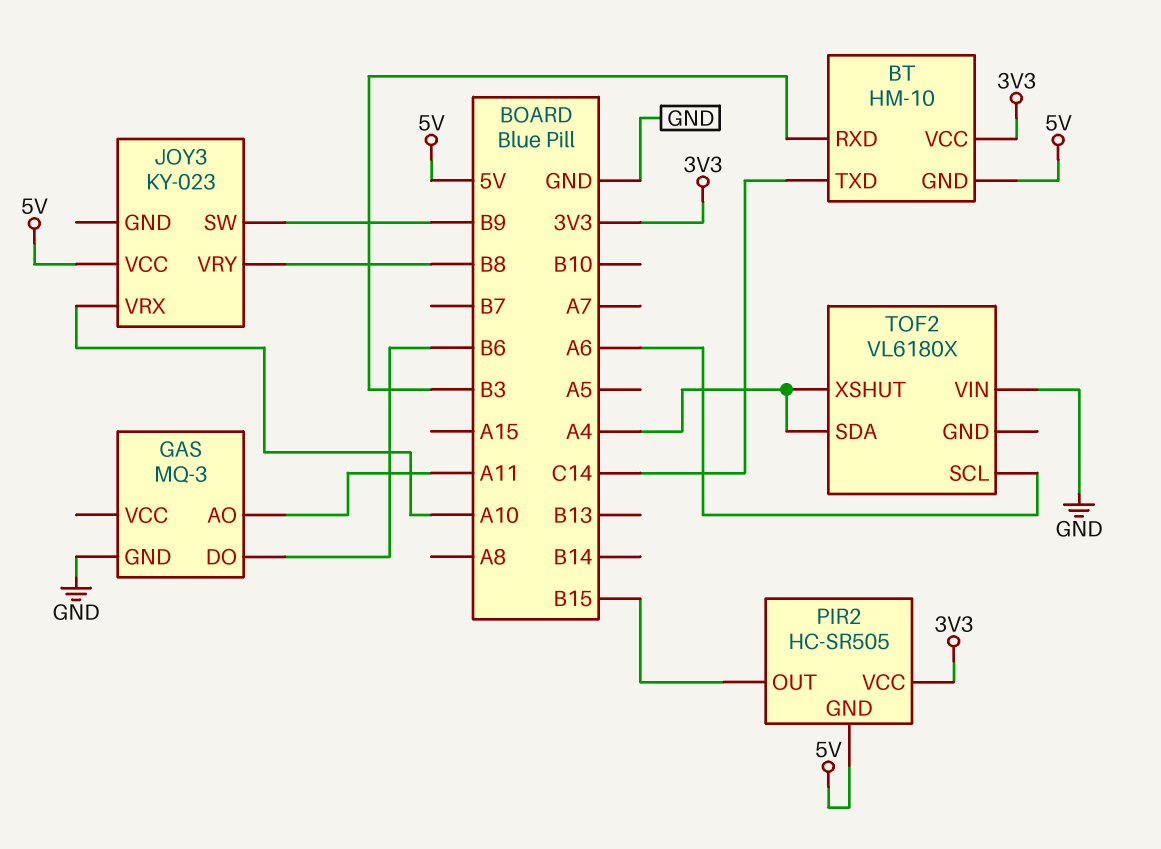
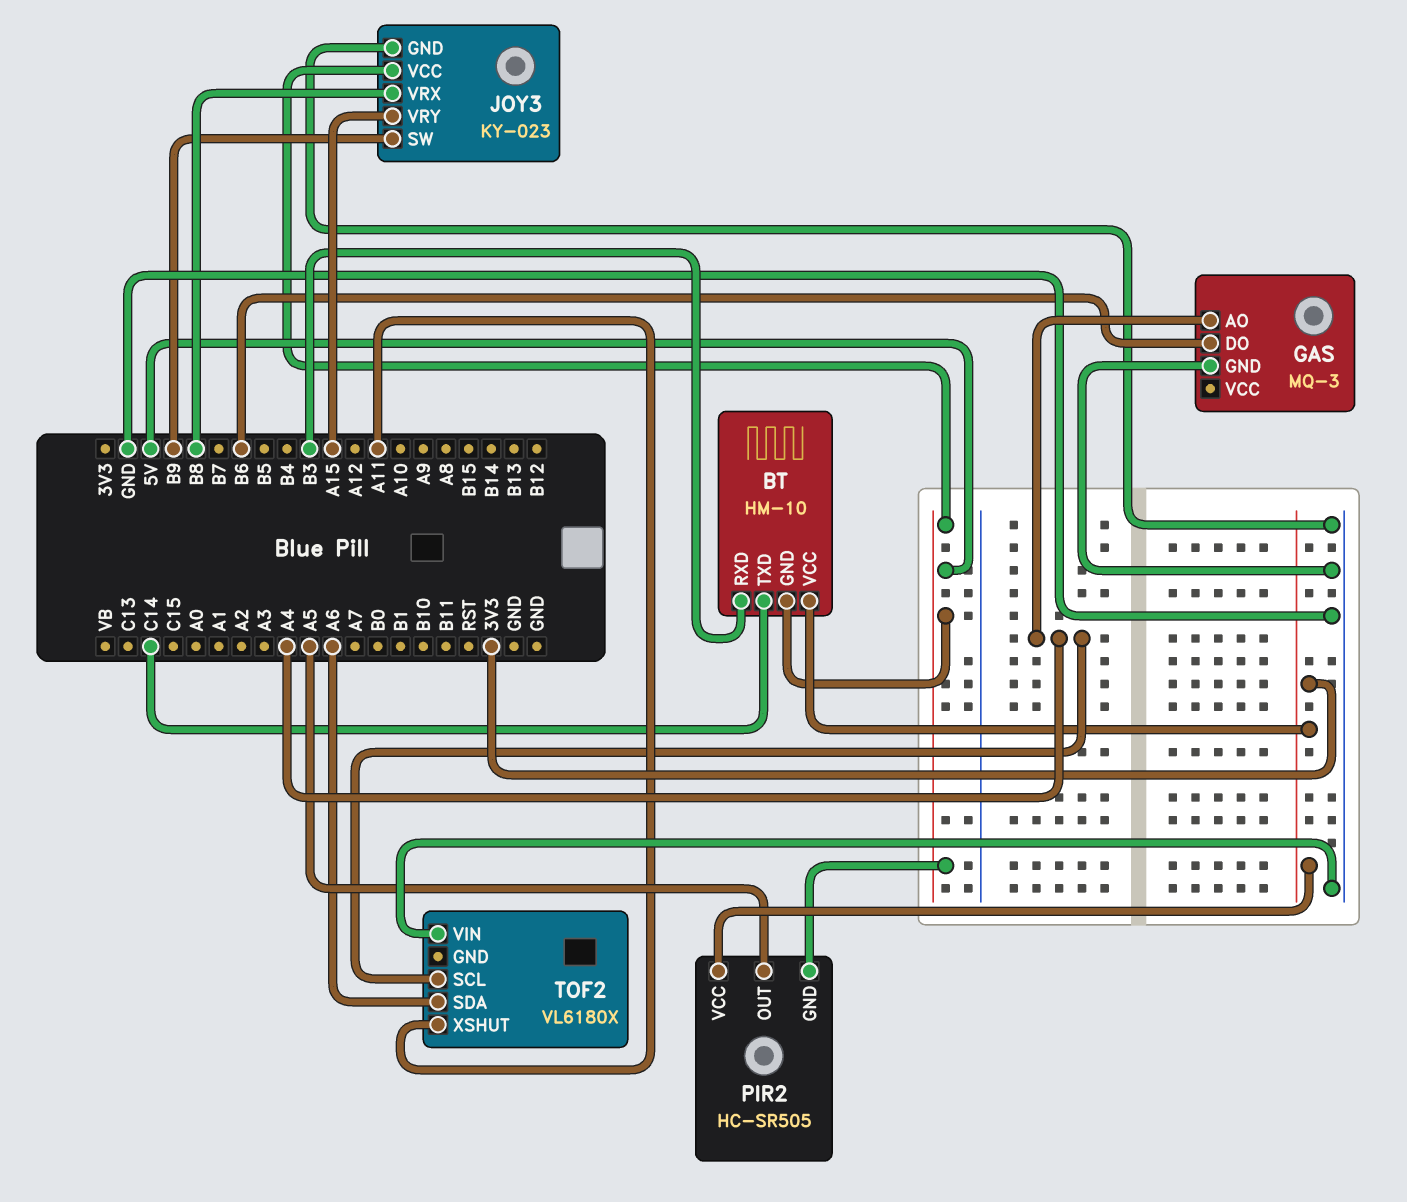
GAS pin AO: A11 -> A4
JOY3 pin GND: none -> GND
JOY3 pin VRX: A10 -> B8
JOY3 pin VRY: B8 -> A15
PIR2 pin OUT: B15 -> A5
TOF2 pin SCL: A6 -> A4
TOF2 pin SDA: A4 -> A6
TOF2 pin XSHUT: A4 -> A11

